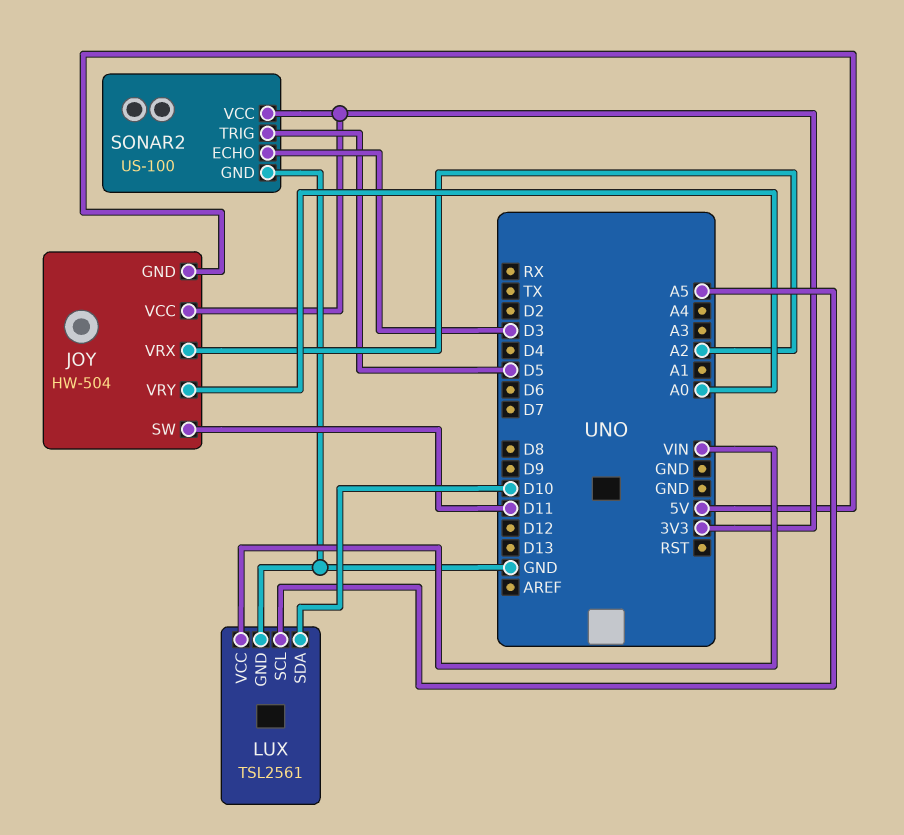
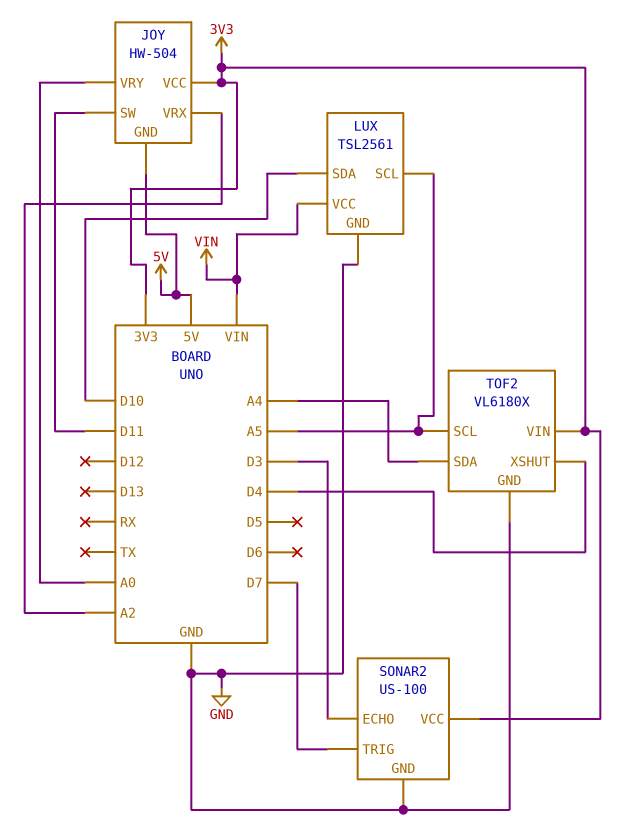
SONAR2 pin TRIG: D5 -> D7
TOF2: none -> VL6180X
TOF2 pin GND: none -> GND
TOF2 pin SCL: none -> A5
TOF2 pin SDA: none -> A4
TOF2 pin VIN: none -> 3V3
TOF2 pin XSHUT: none -> D4

